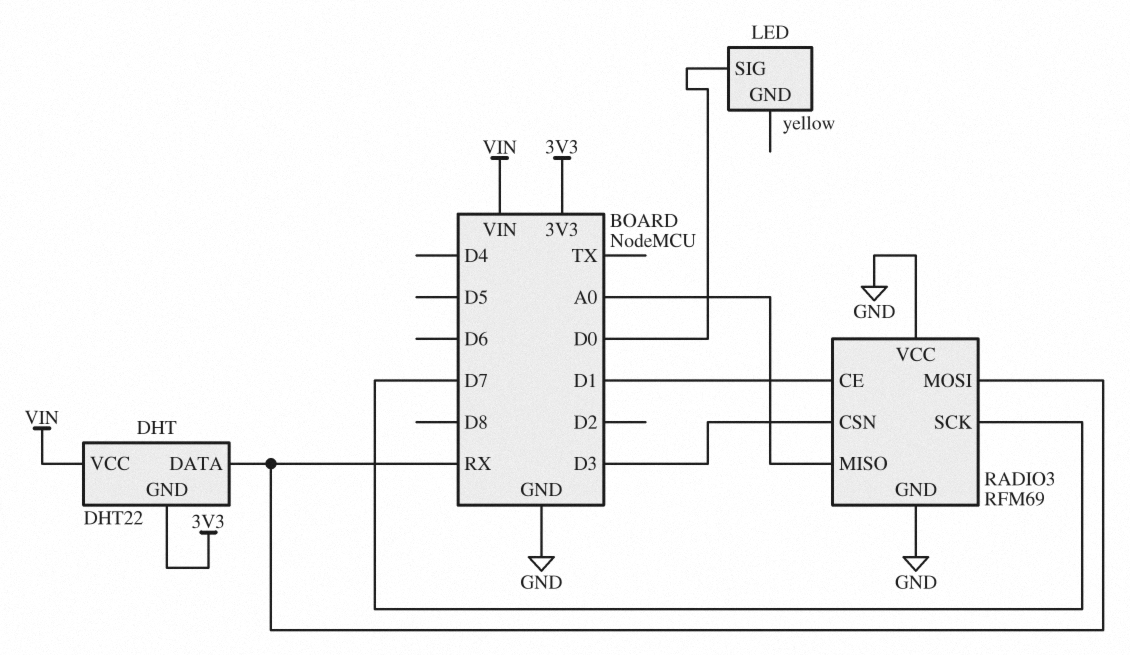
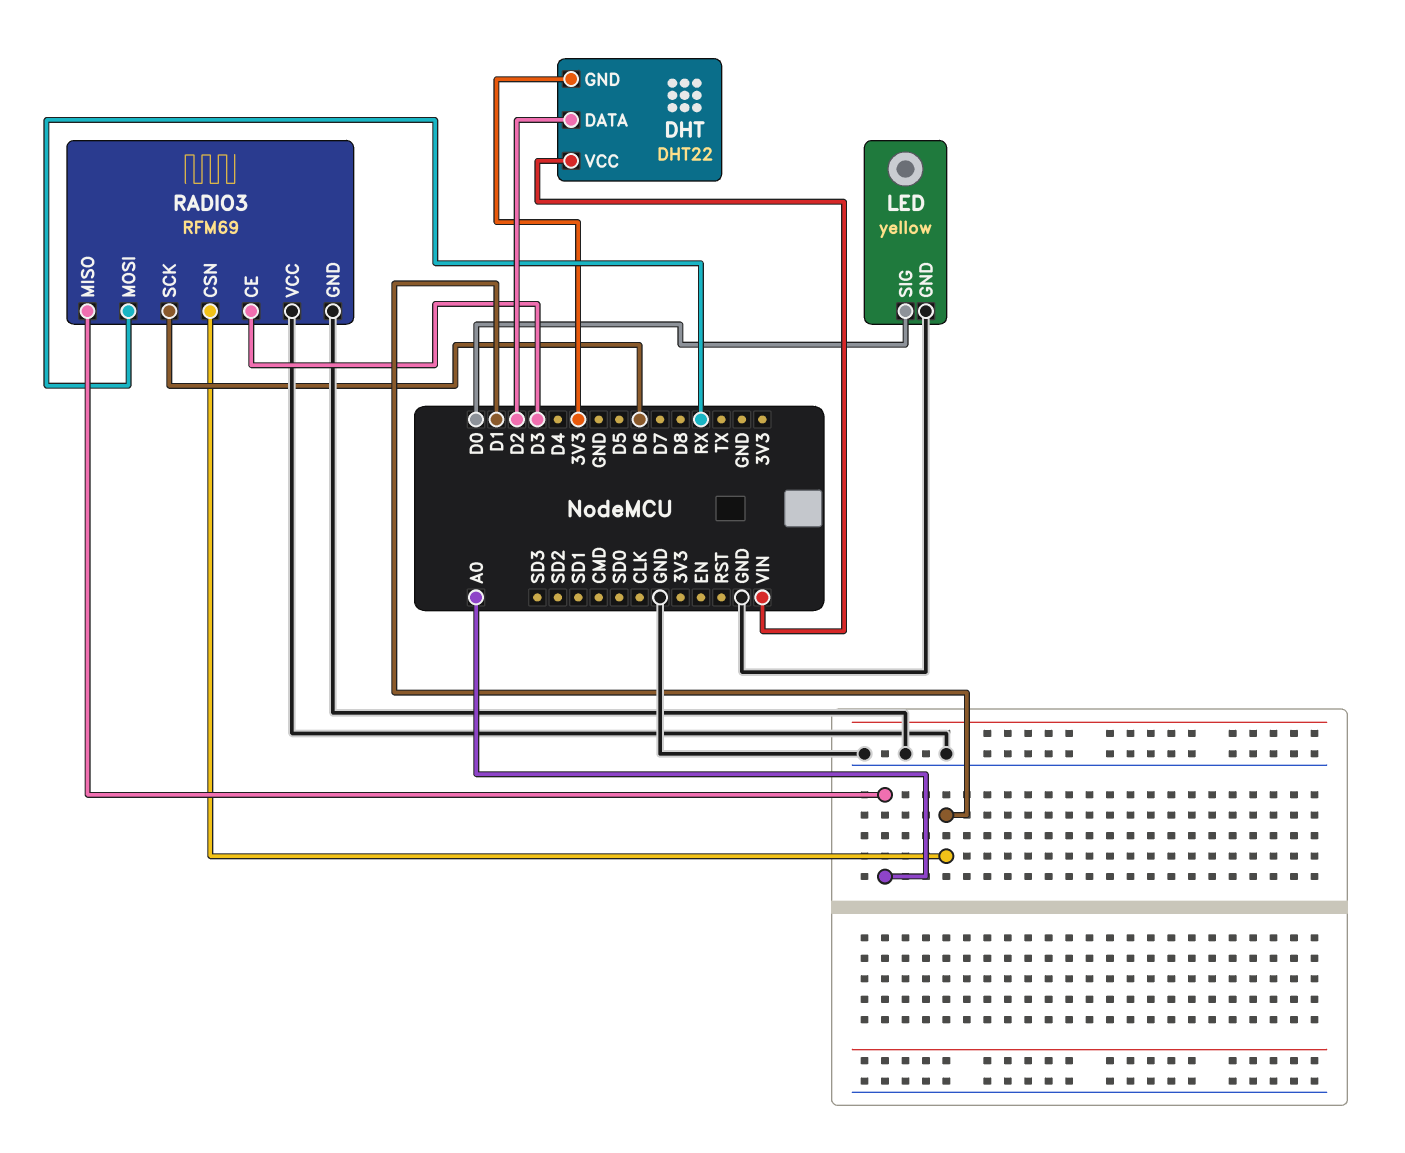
DHT pin DATA: RX -> D2
LED pin GND: none -> GND
RADIO3 pin CE: D1 -> D3
RADIO3 pin CSN: D3 -> D1
RADIO3 pin SCK: D7 -> D6

